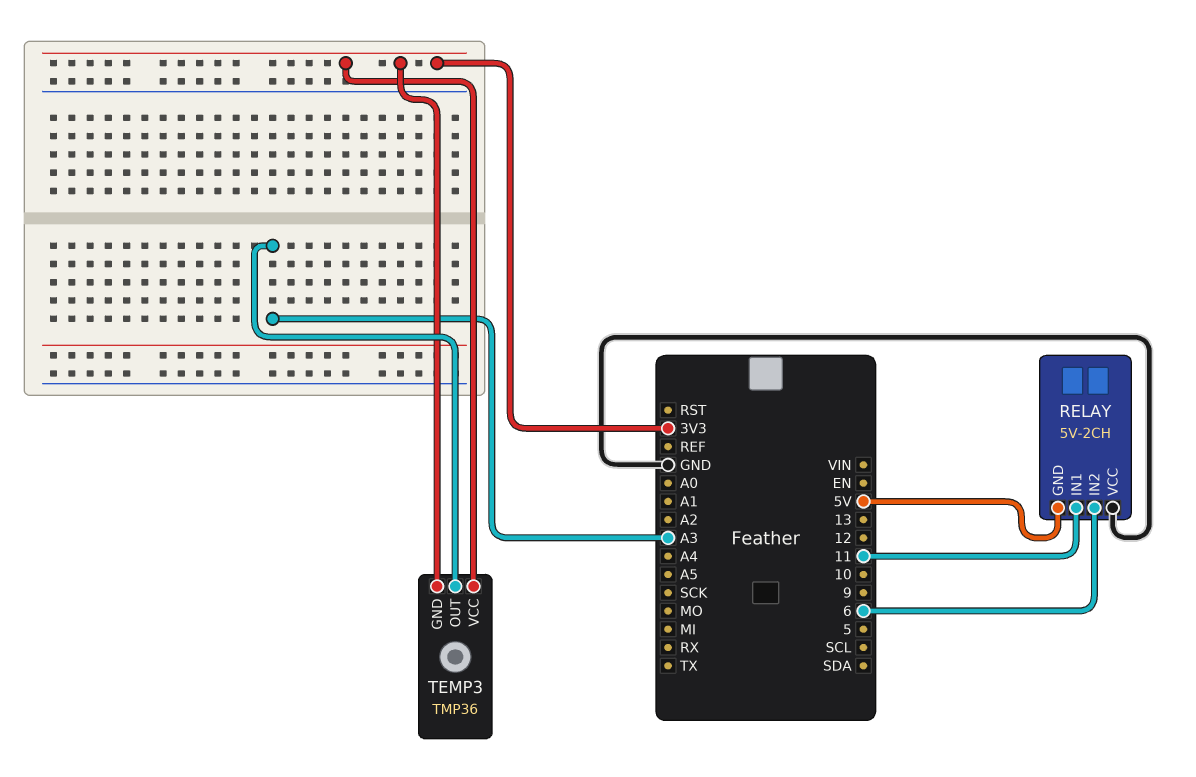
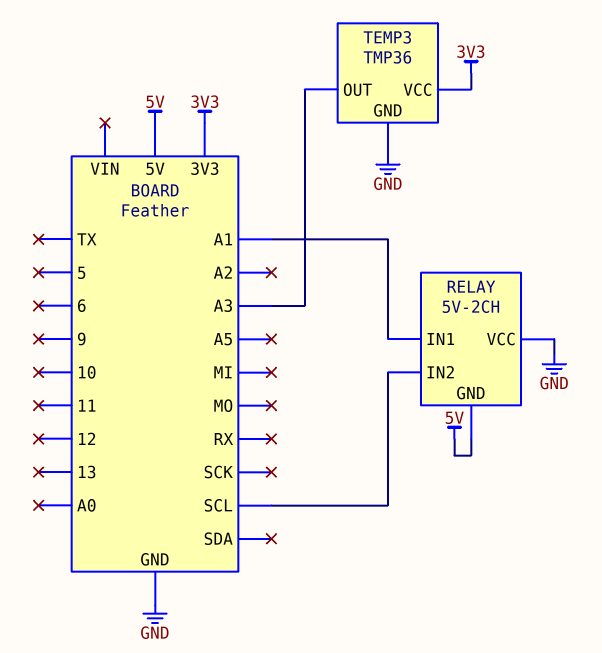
RELAY pin IN1: 11 -> A1
RELAY pin IN2: 6 -> SCL
TEMP3 pin GND: 3V3 -> GND

